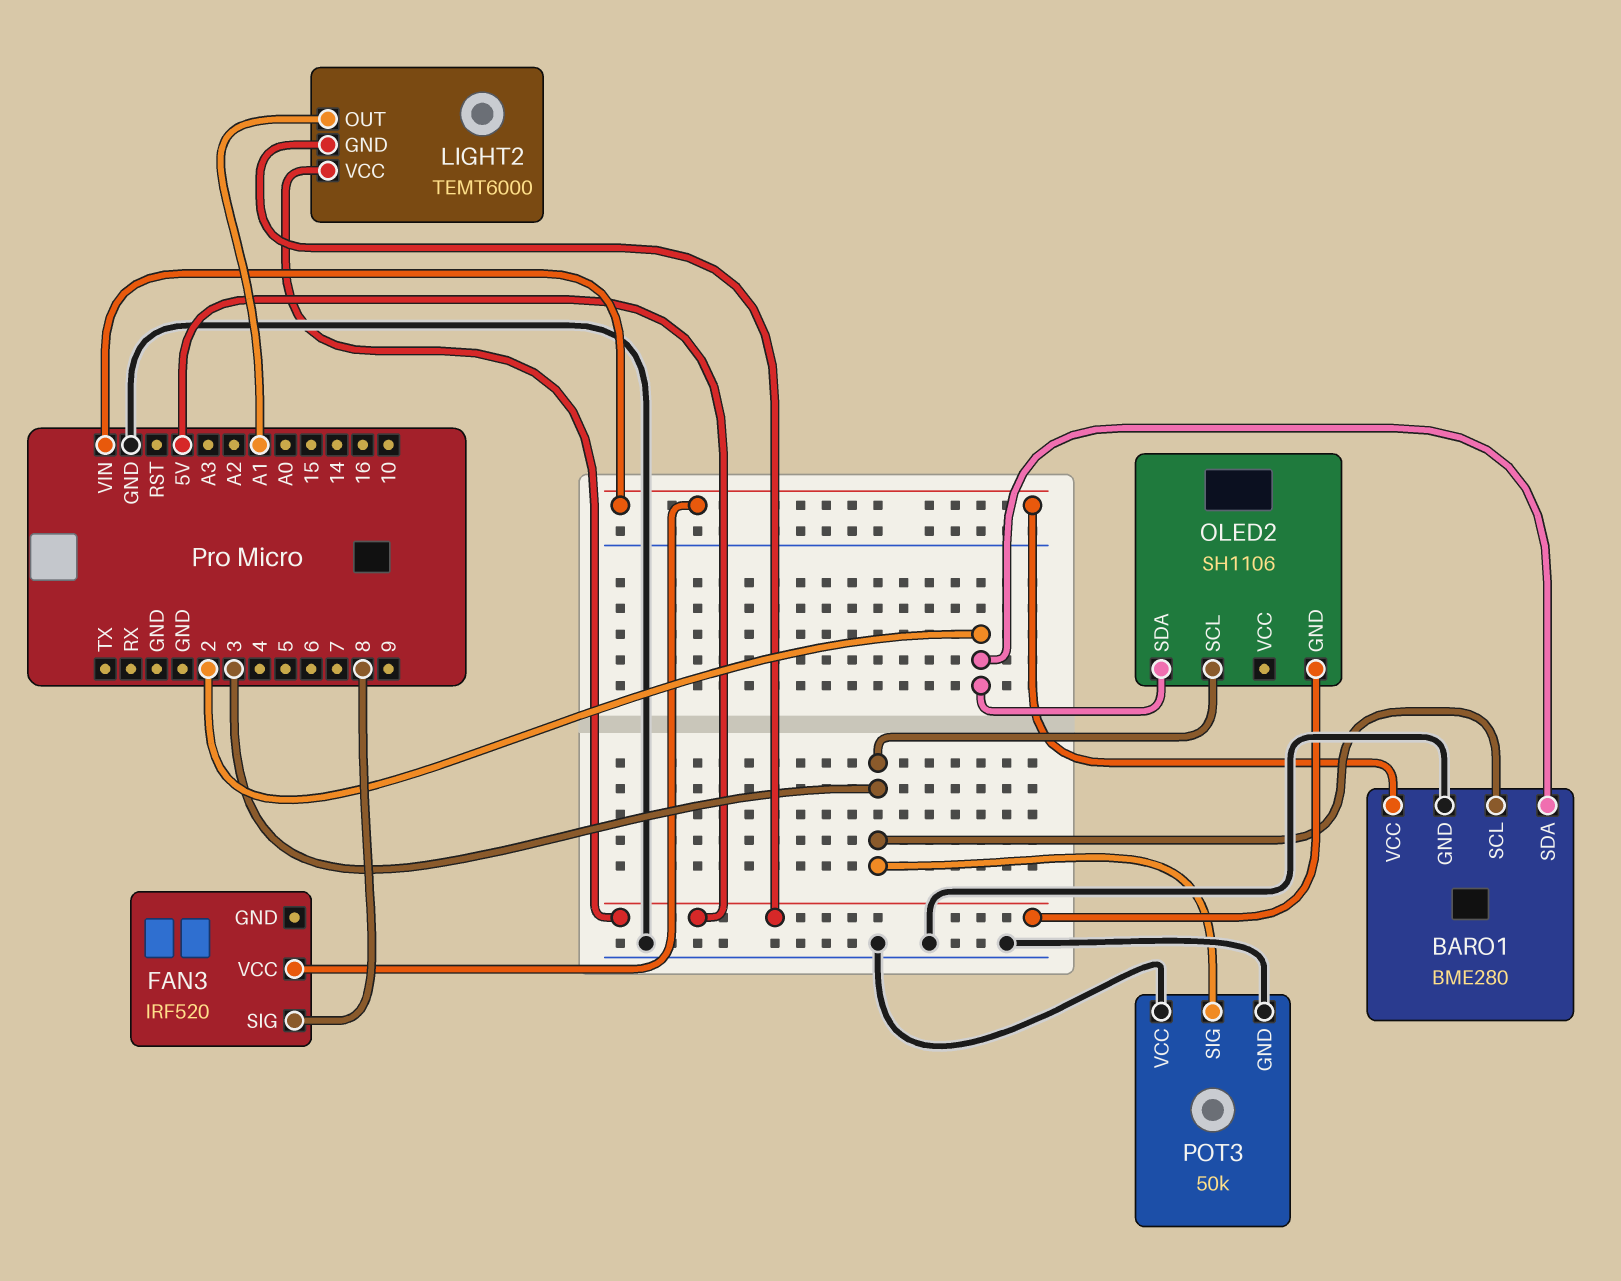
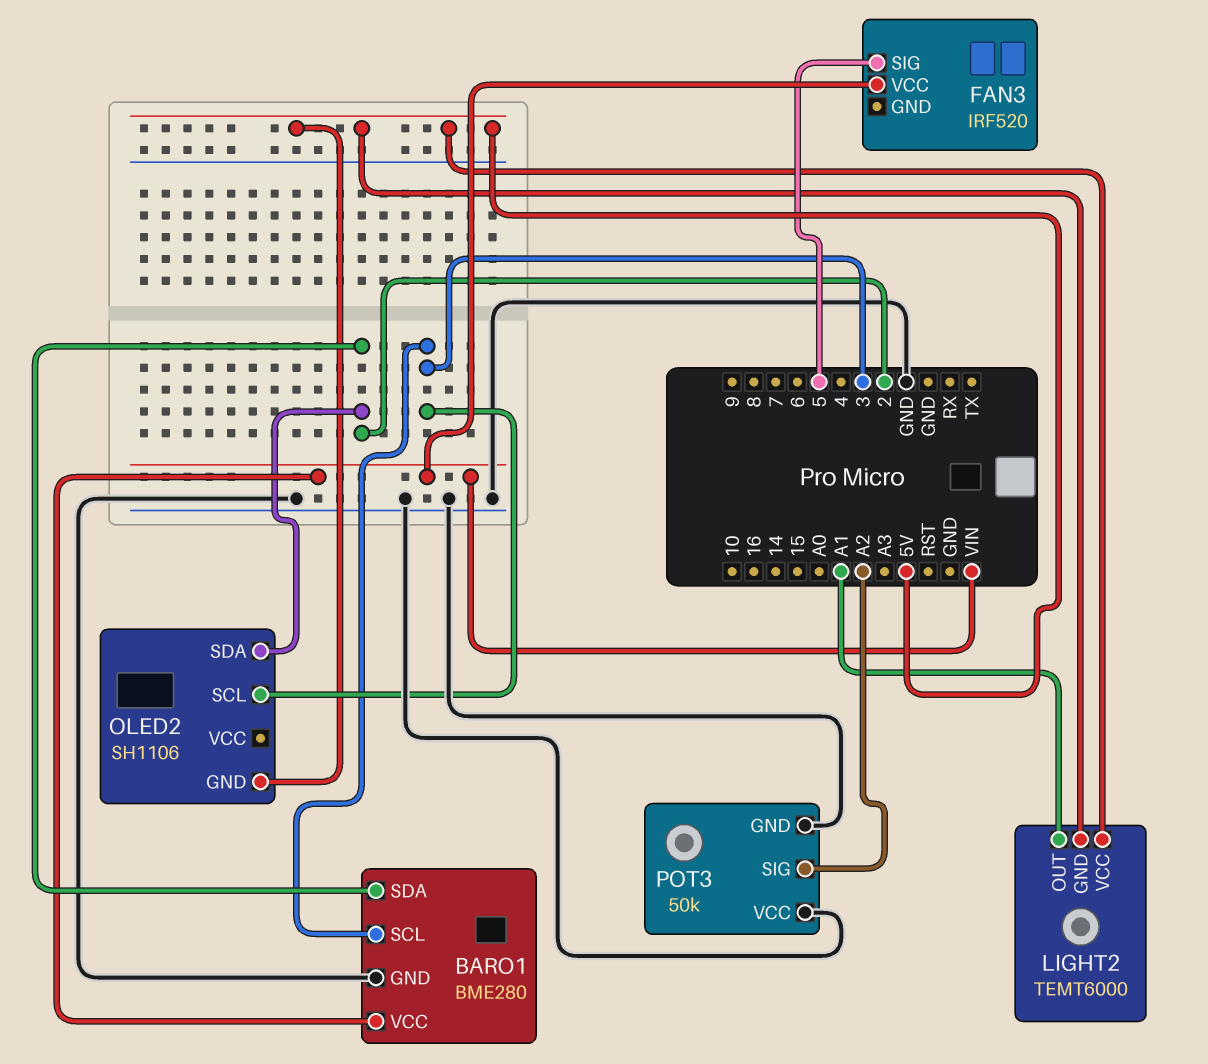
FAN3 pin SIG: 8 -> 5
POT3 pin SIG: 3 -> A2

